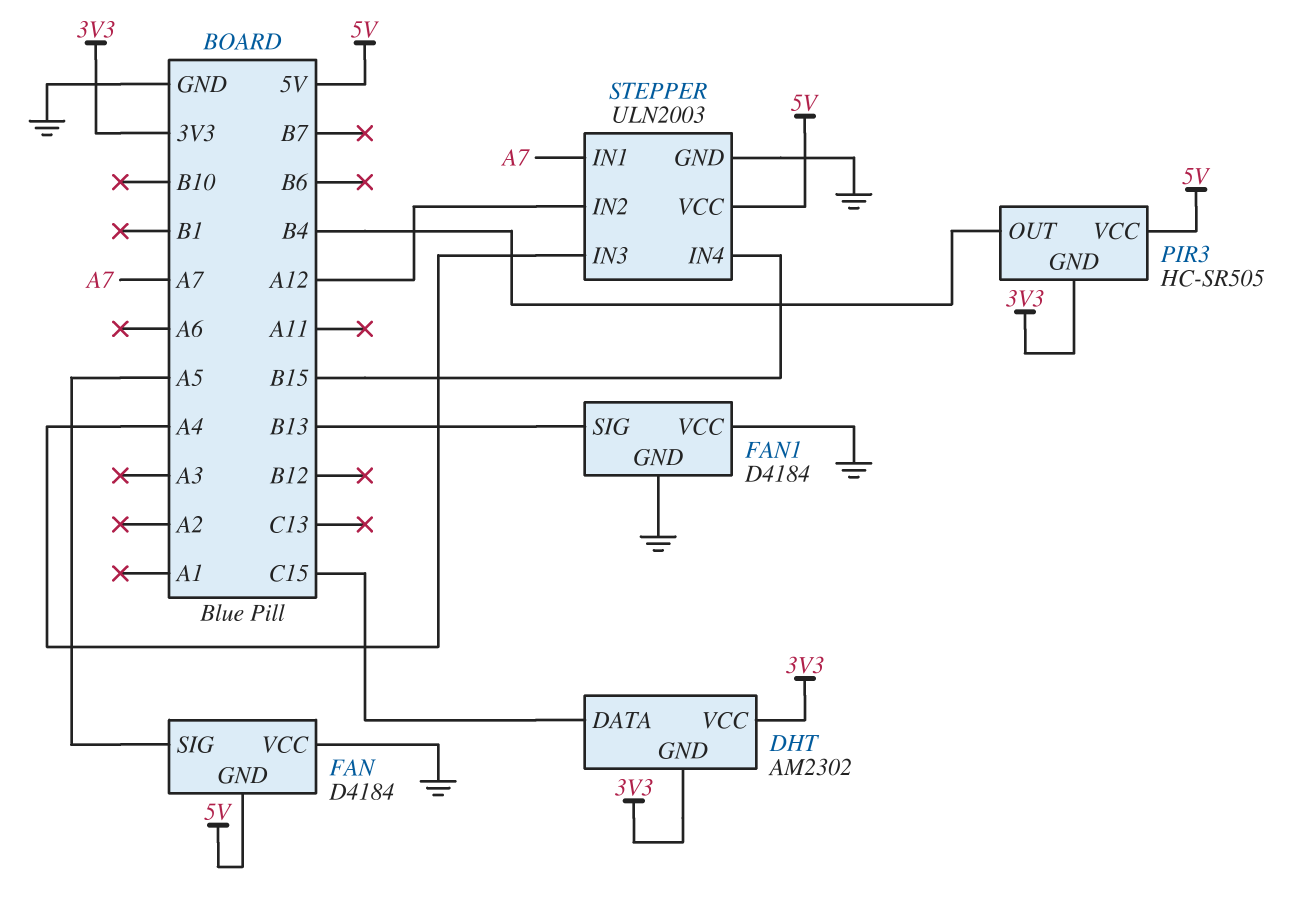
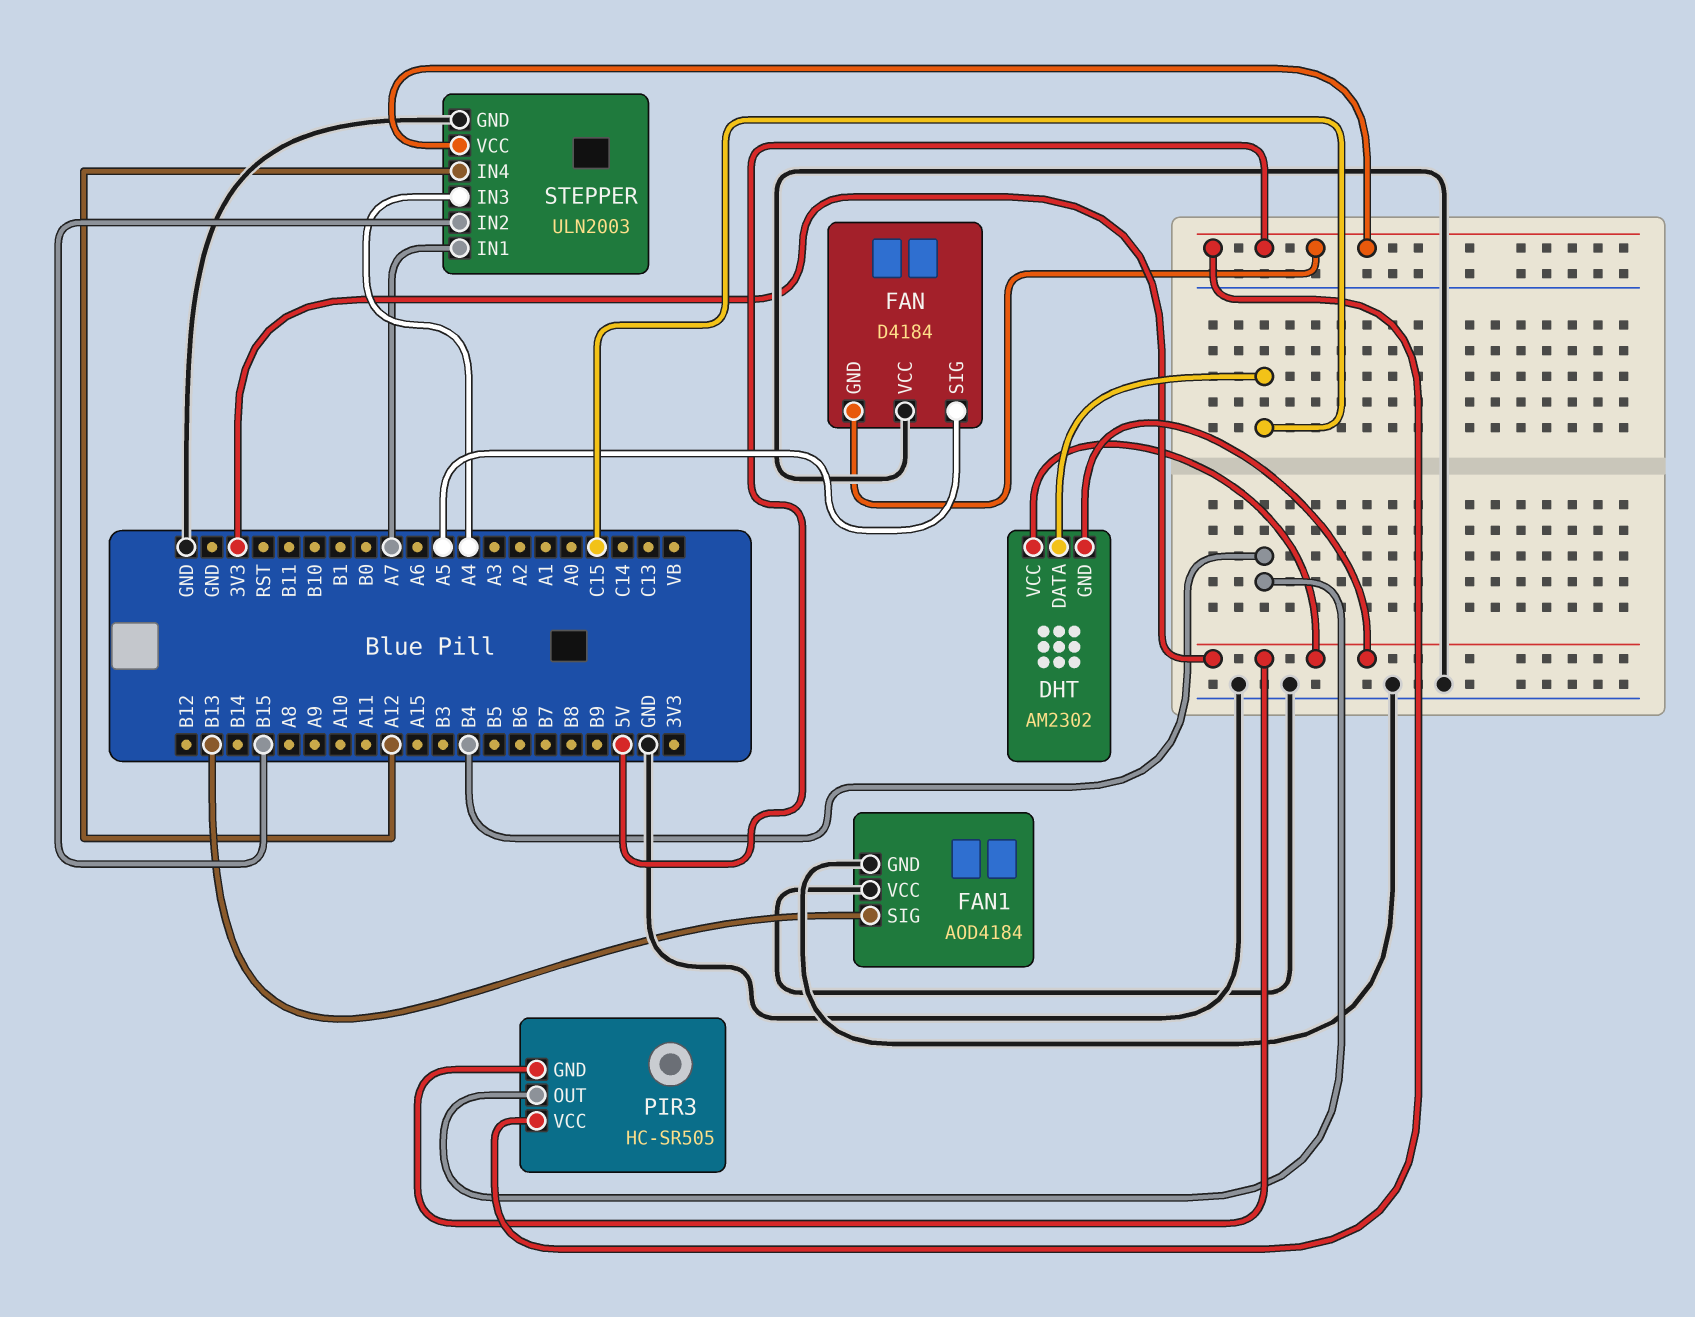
FAN1: D4184 -> AOD4184
STEPPER pin IN2: A12 -> B15
STEPPER pin IN4: B15 -> A12

